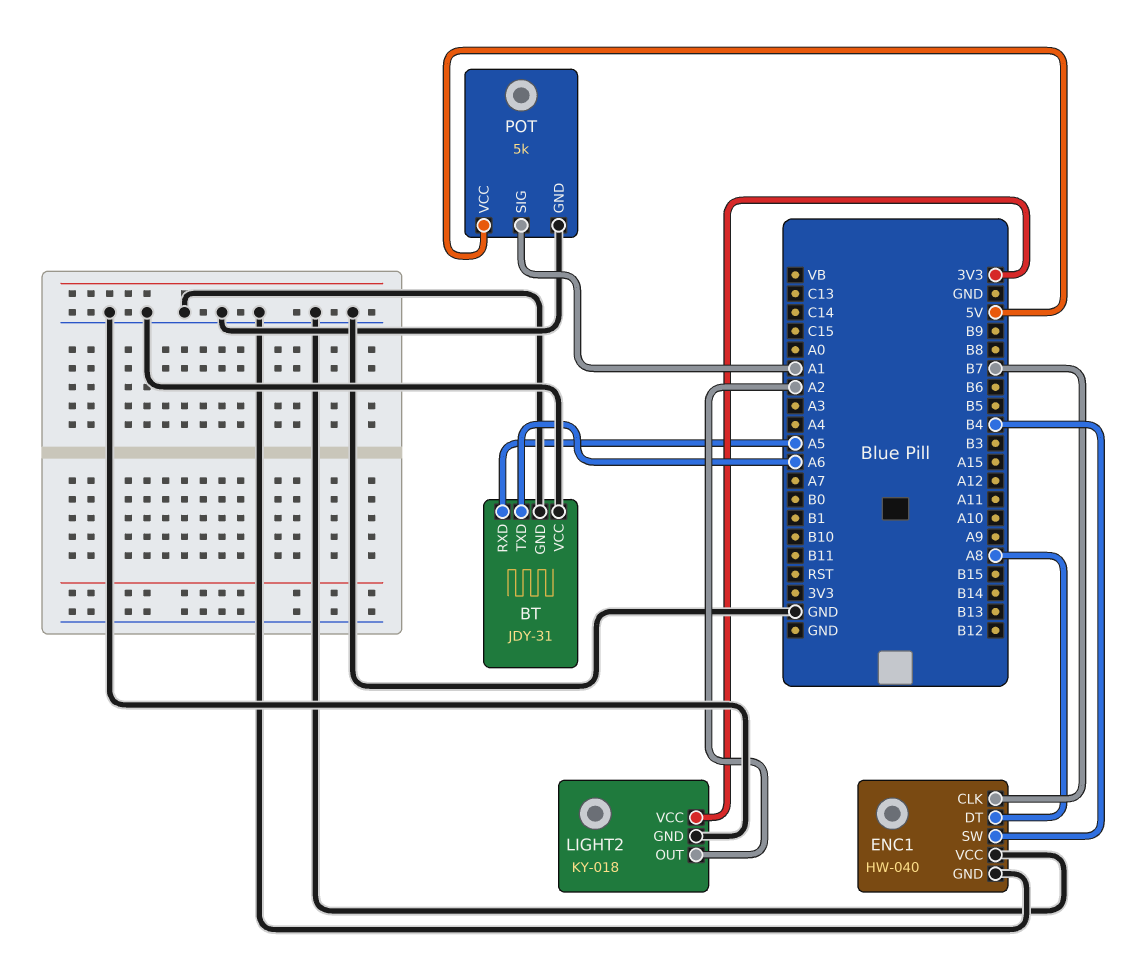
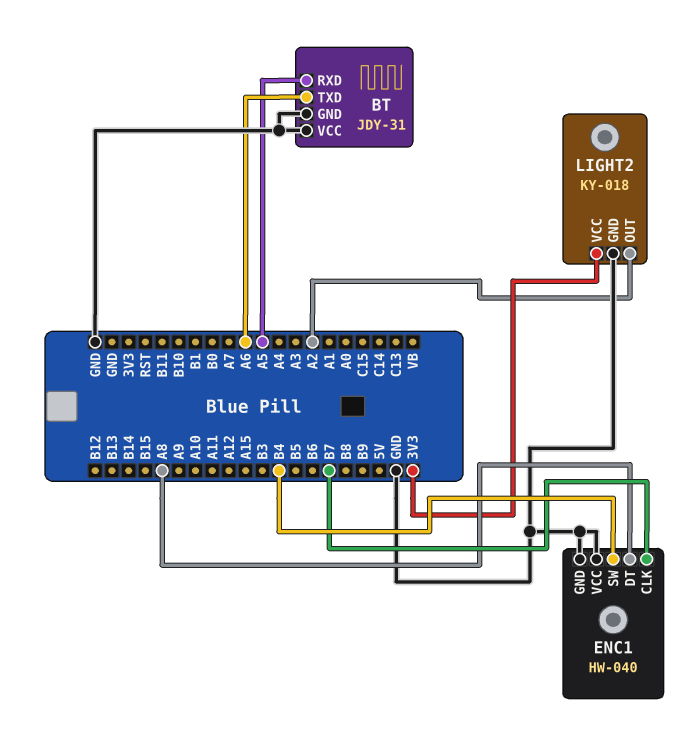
POT: 5k -> none
POT pin GND: GND -> none
POT pin SIG: A1 -> none
POT pin VCC: 5V -> none

